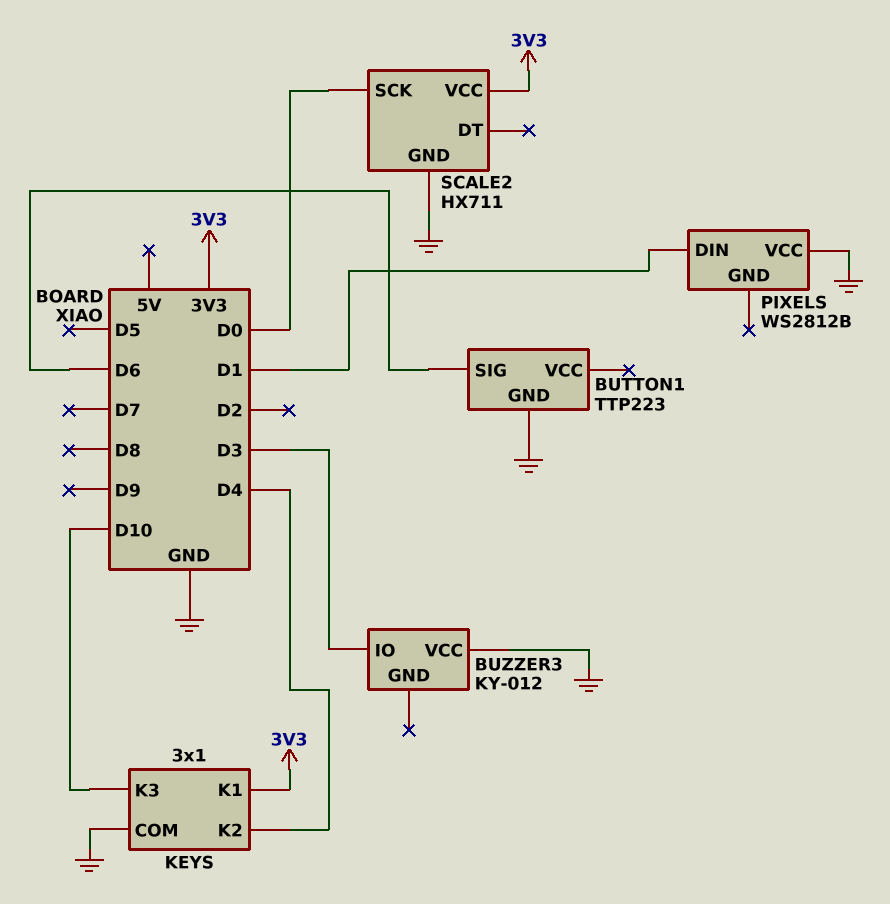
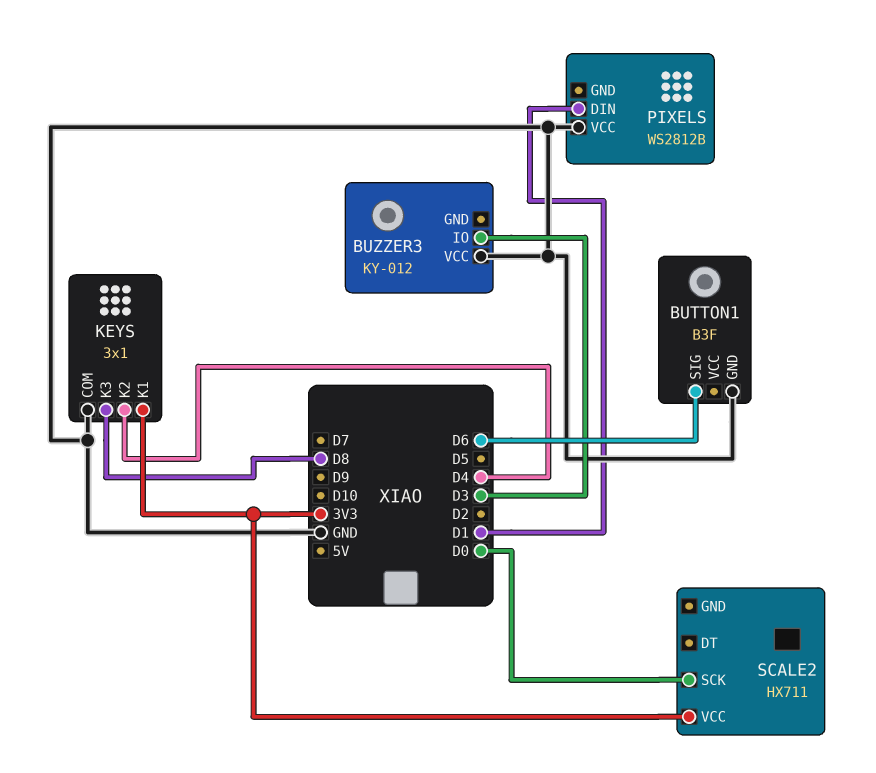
BUTTON1: TTP223 -> B3F
KEYS pin K3: D10 -> D8
SCALE2 pin GND: GND -> none

